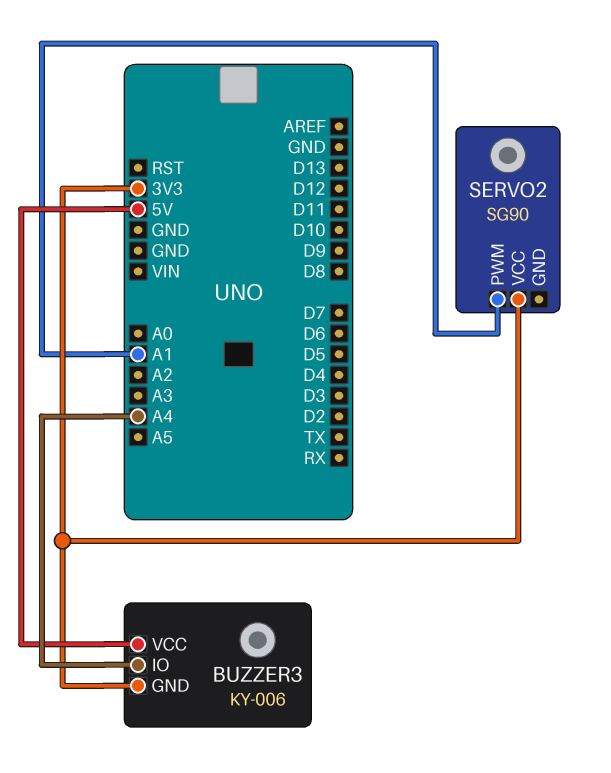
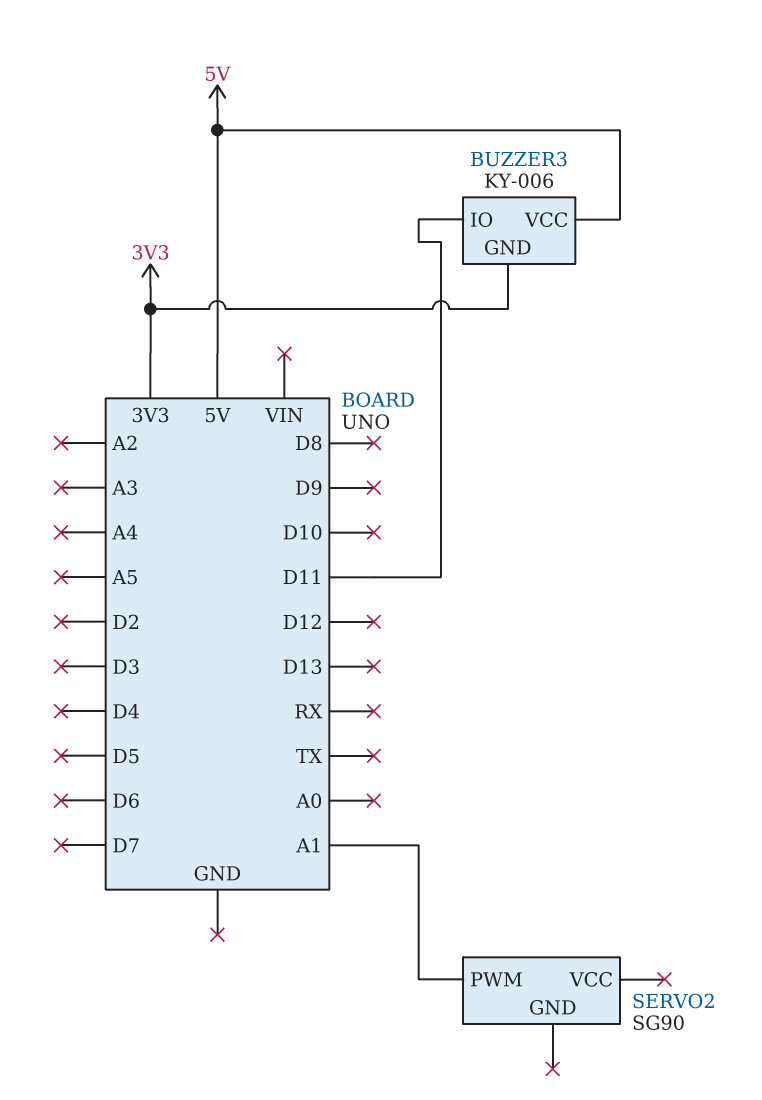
BUZZER3 pin IO: A4 -> D11
SERVO2 pin VCC: 3V3 -> none

